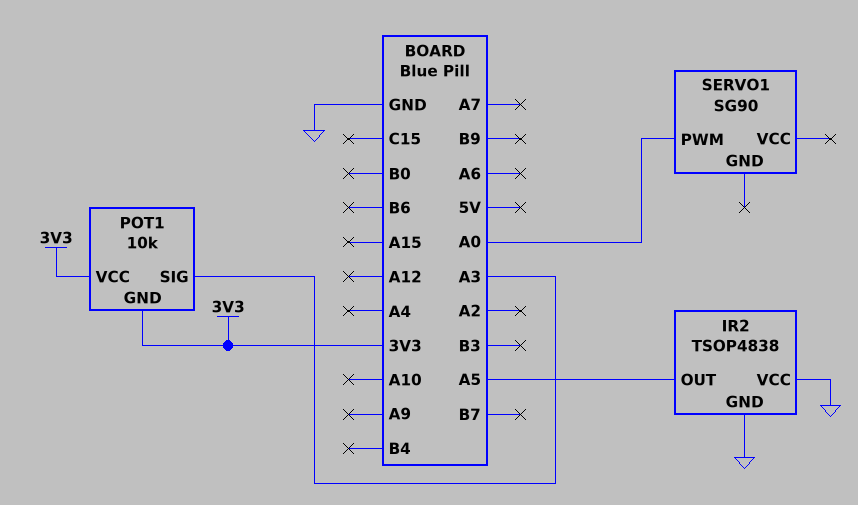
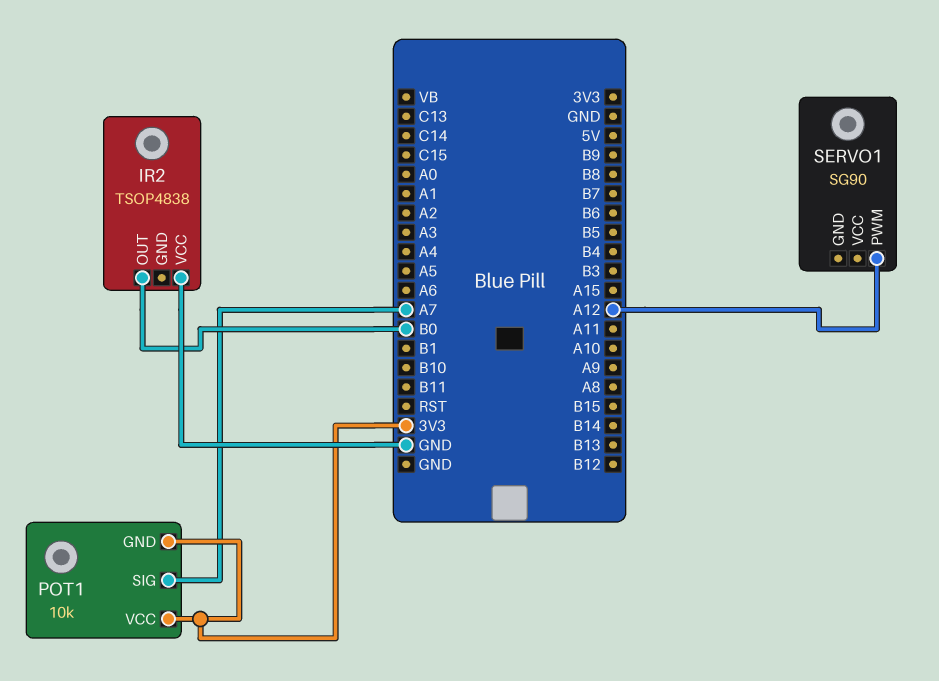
IR2 pin GND: GND -> none
IR2 pin OUT: A5 -> B0
POT1 pin SIG: A3 -> A7
SERVO1 pin PWM: A0 -> A12

